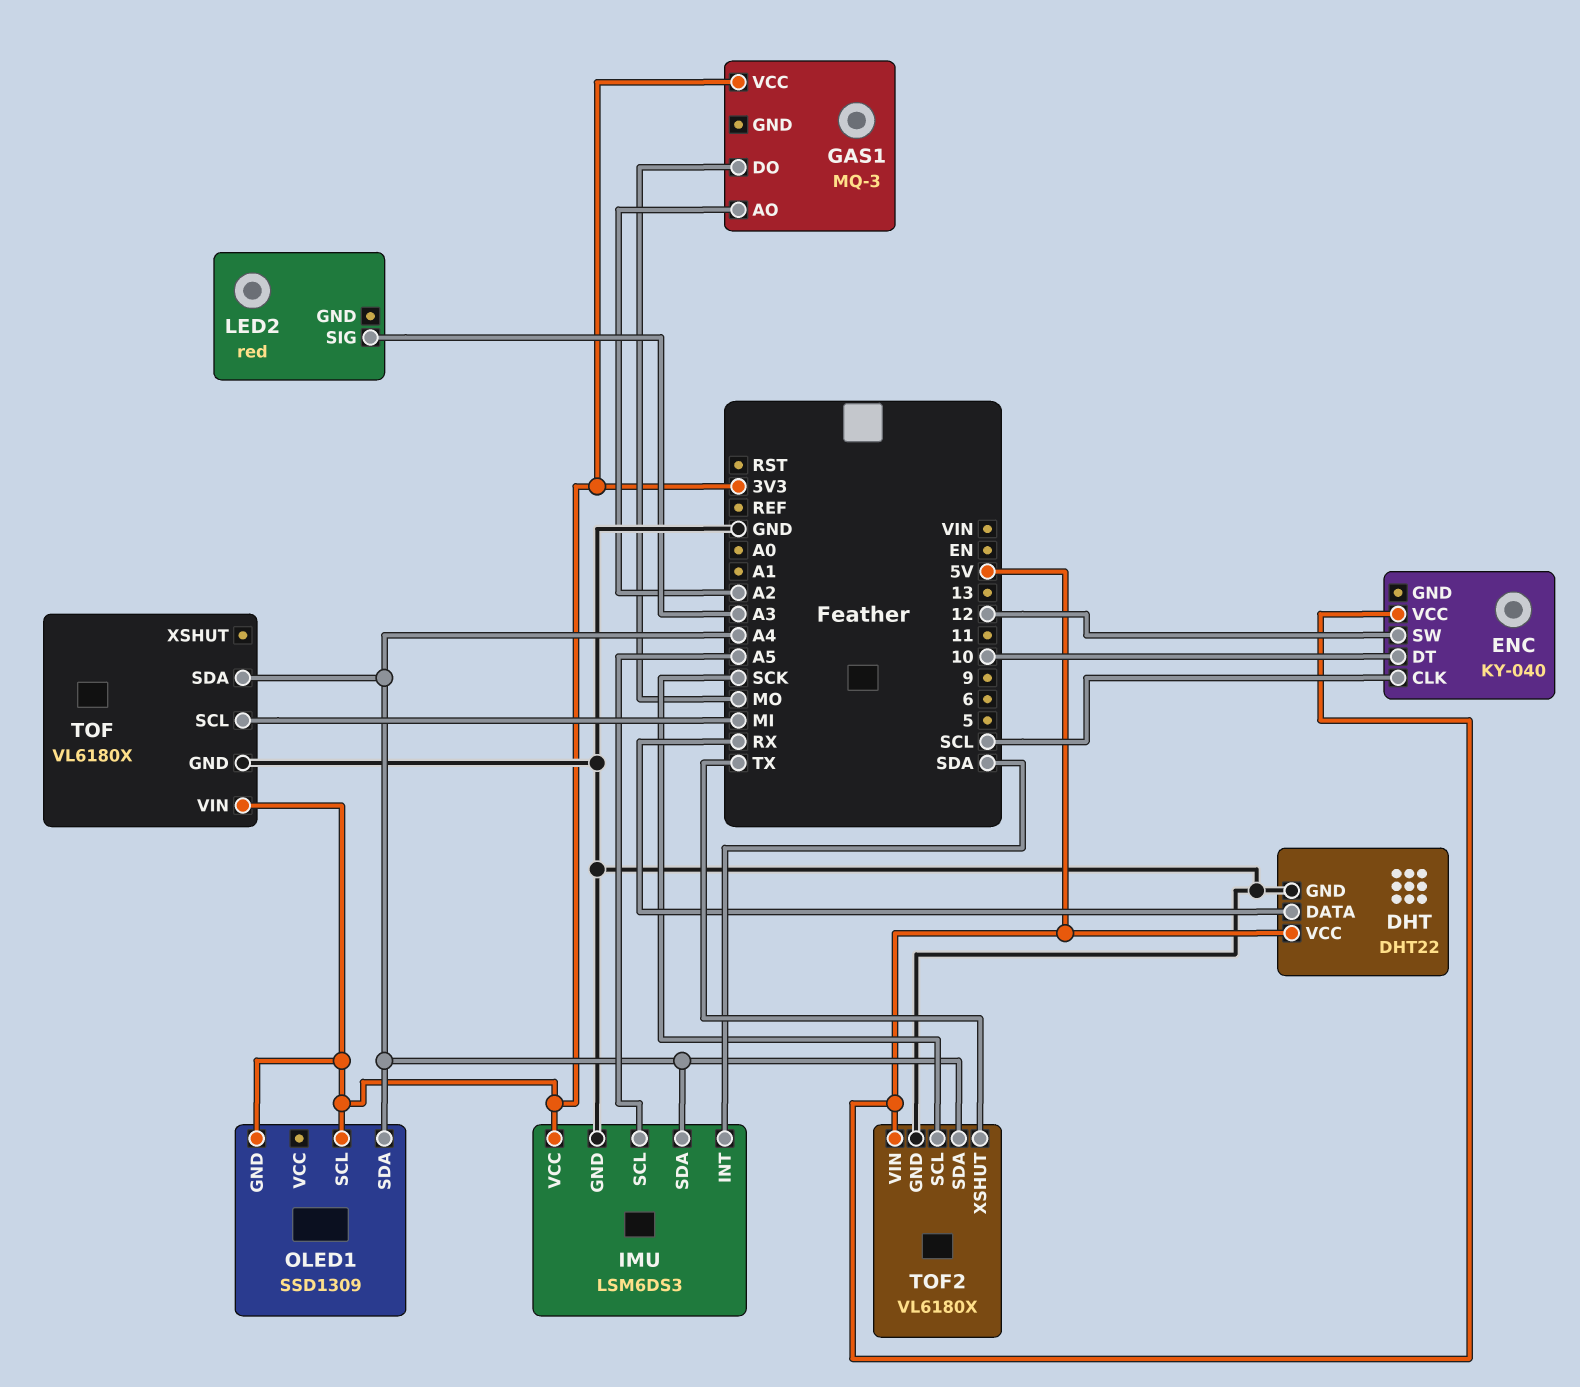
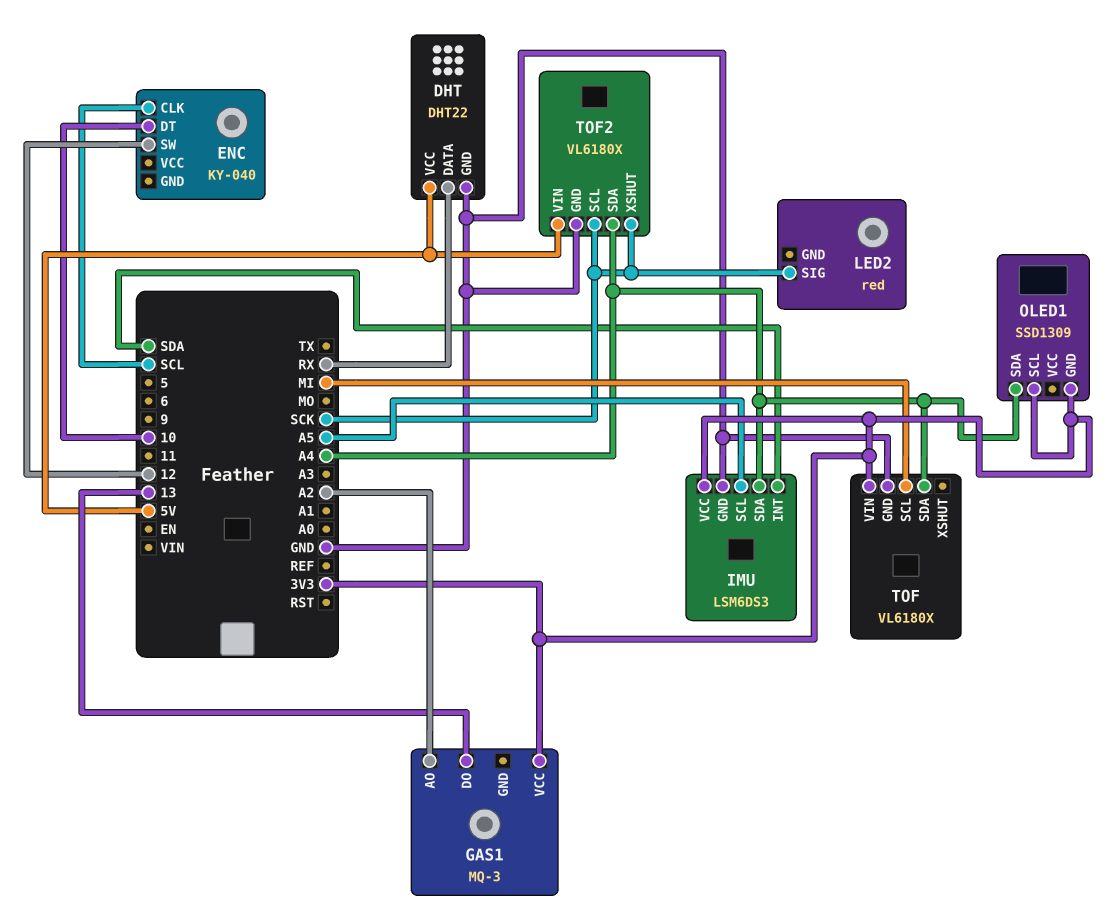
ENC pin VCC: 5V -> none
GAS1 pin DO: MO -> 13
LED2 pin SIG: A3 -> SCK
TOF2 pin XSHUT: TX -> SCK

